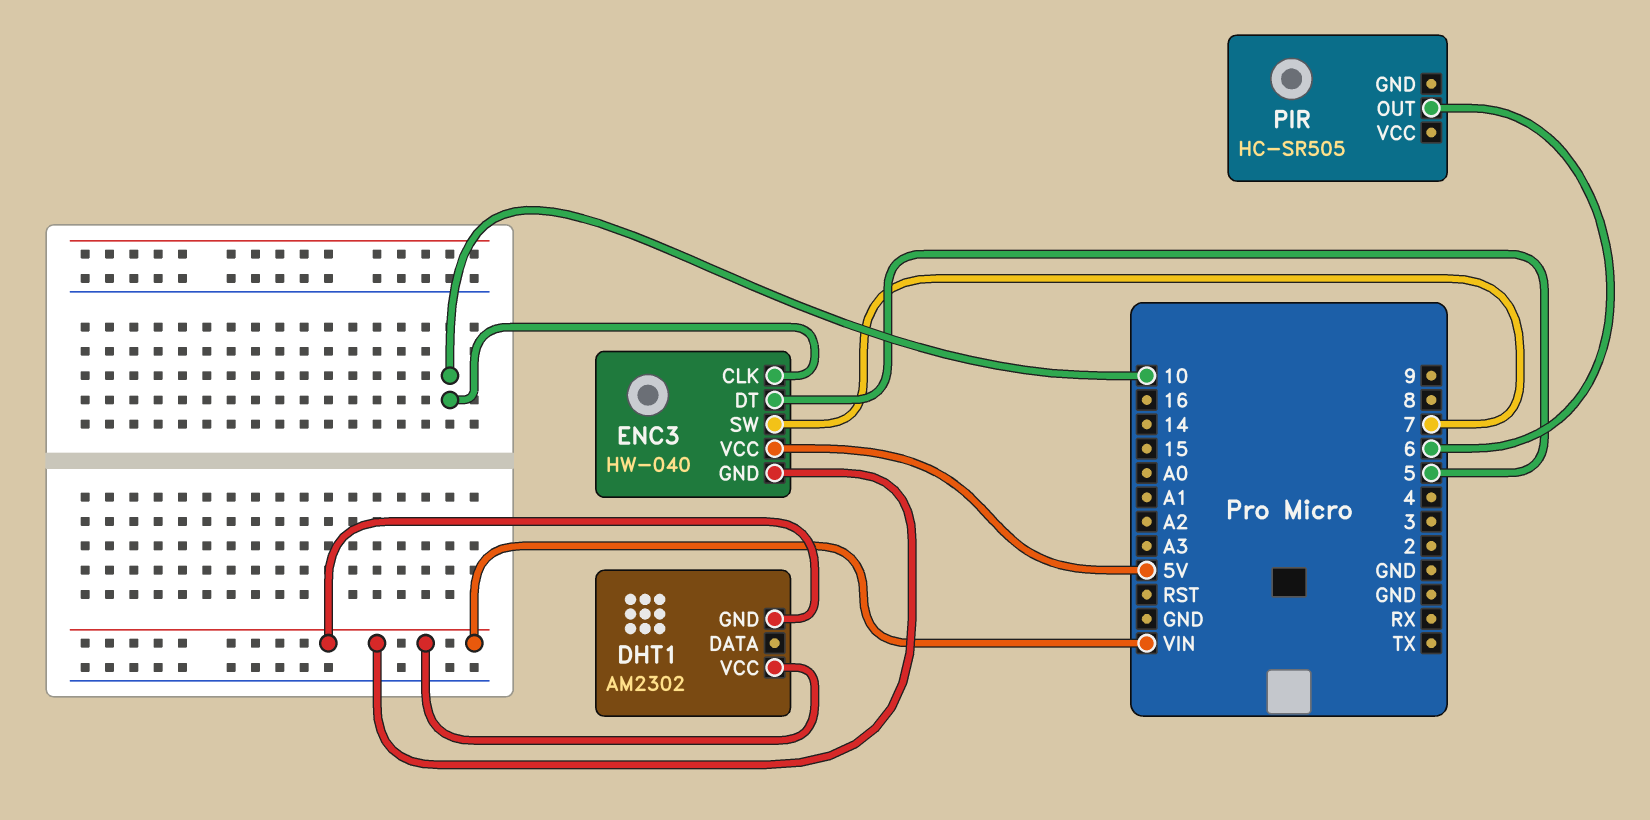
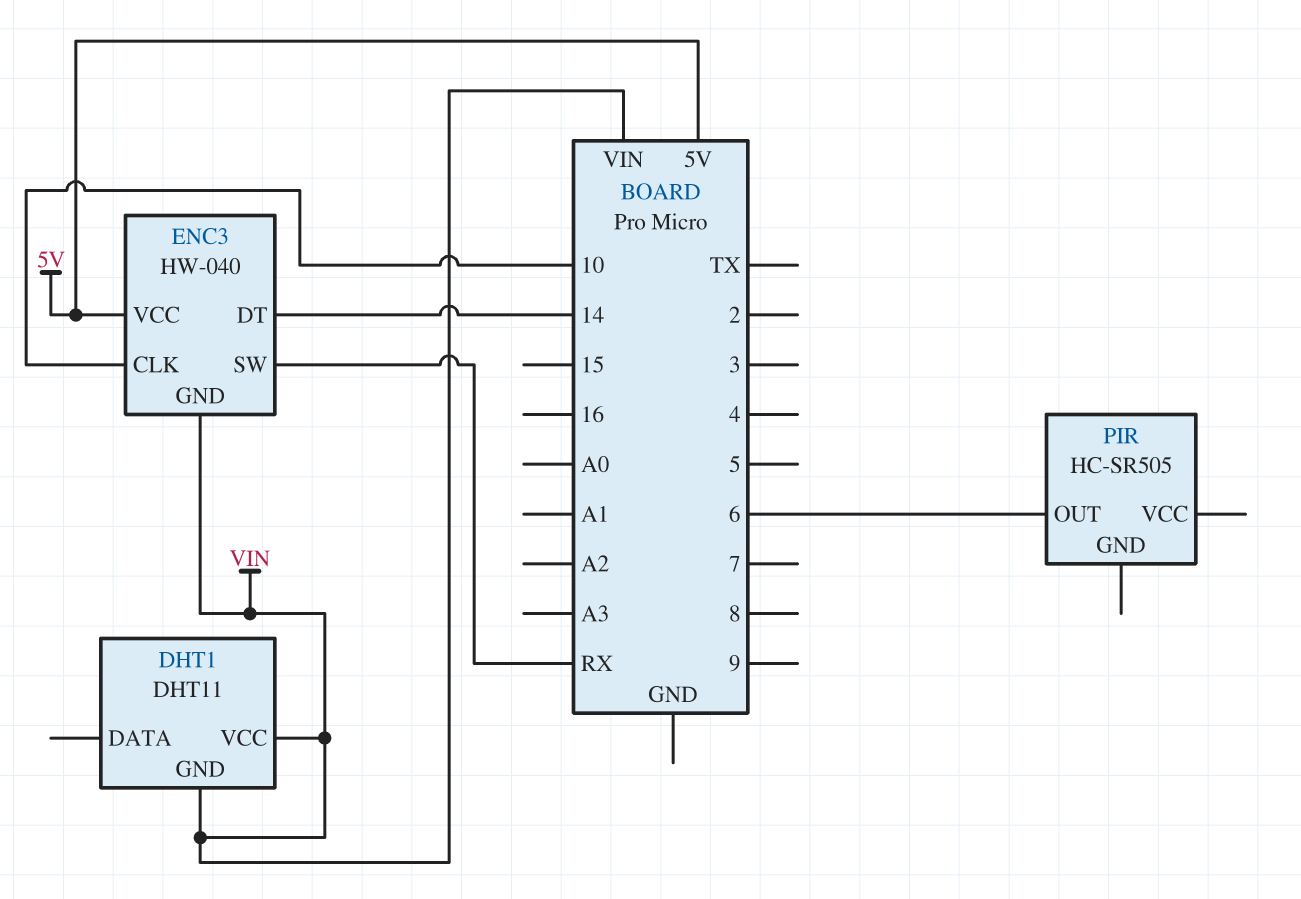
DHT1: AM2302 -> DHT11
ENC3 pin DT: 5 -> 14
ENC3 pin SW: 7 -> RX

